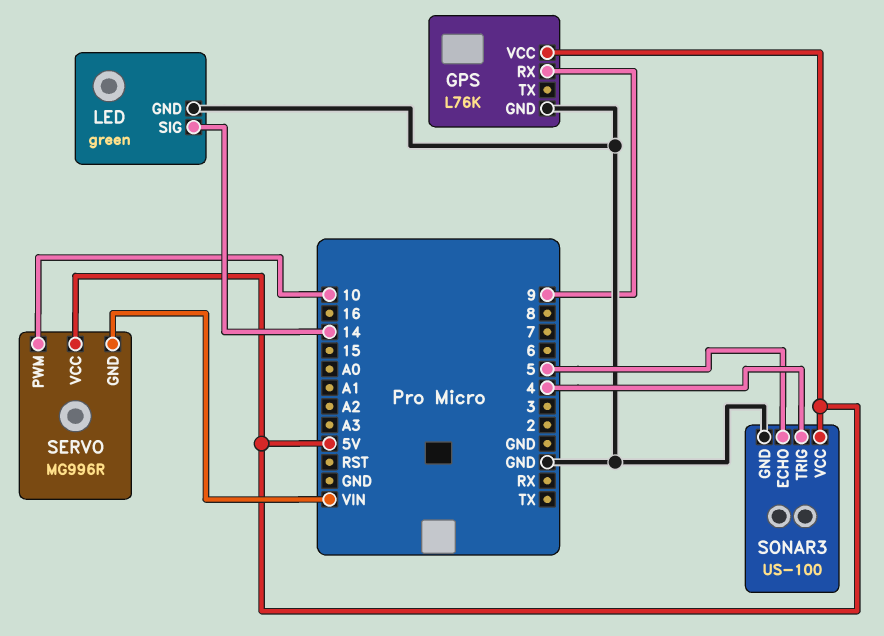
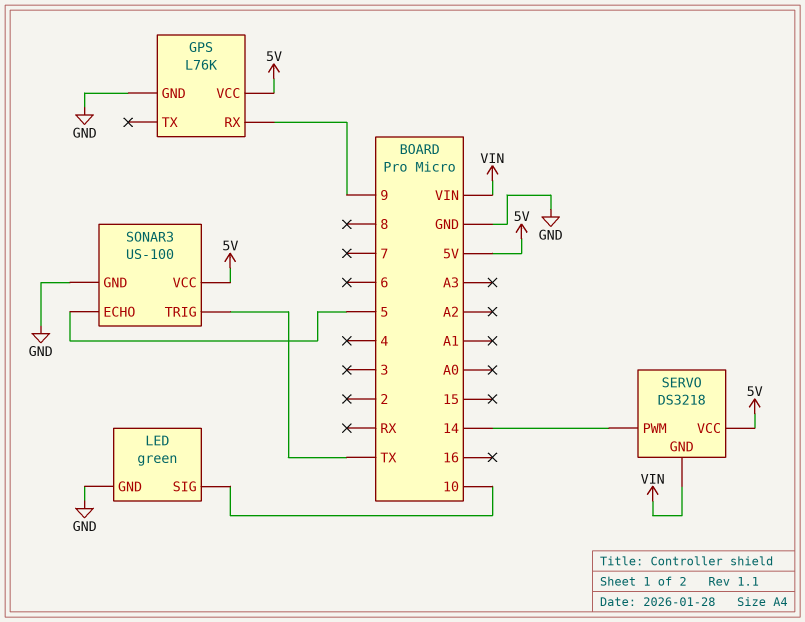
LED pin SIG: 14 -> 10
SERVO: MG996R -> DS3218
SERVO pin PWM: 10 -> 14
SONAR3 pin TRIG: 4 -> TX

